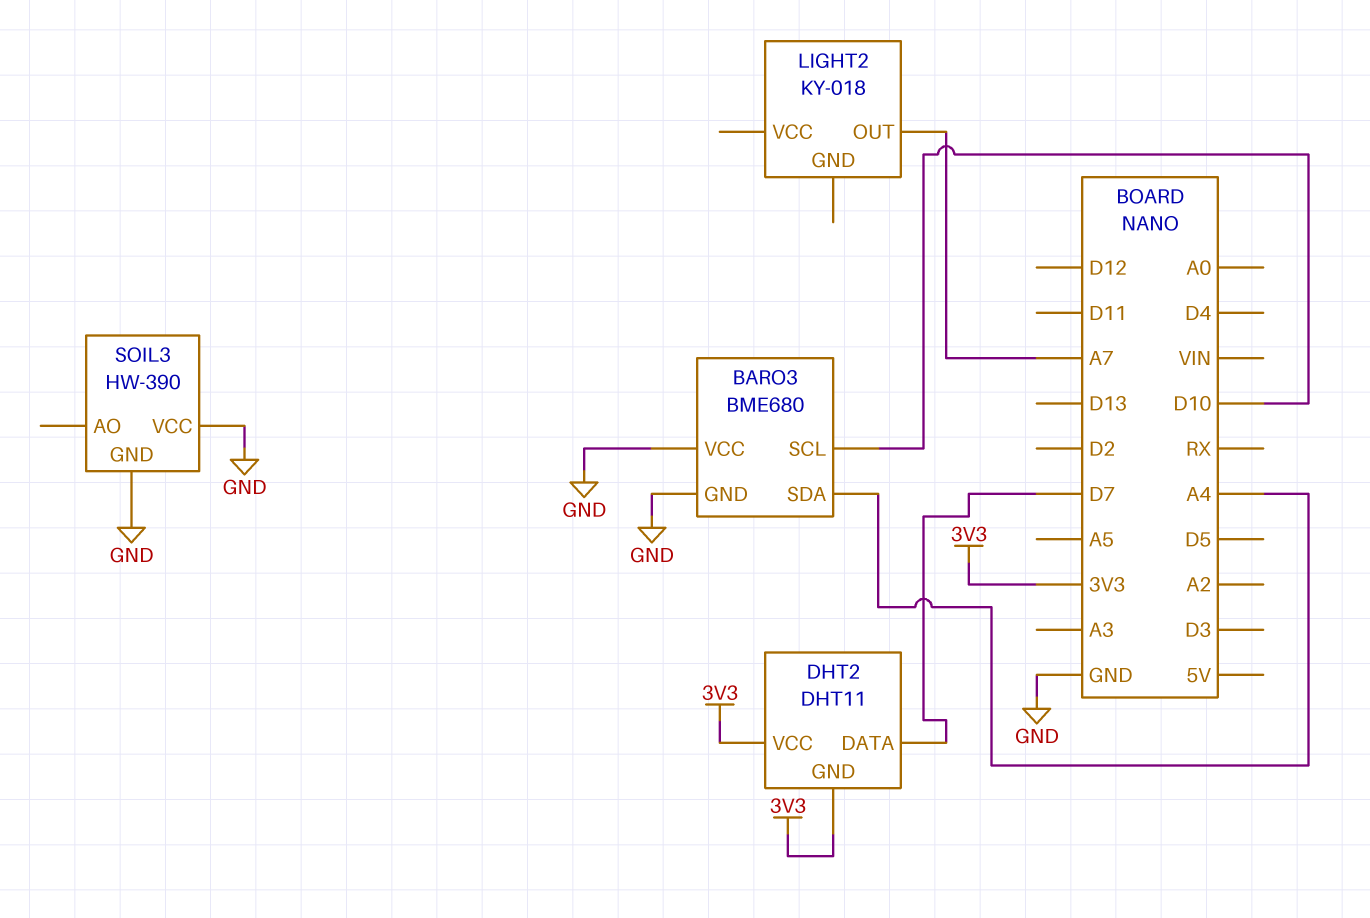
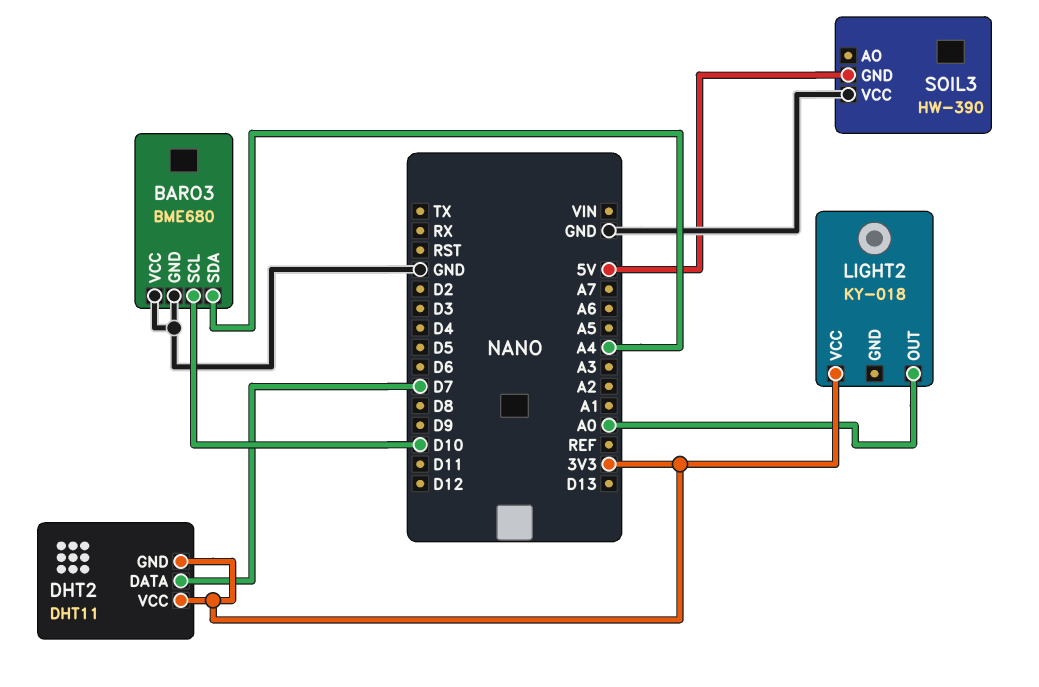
LIGHT2 pin OUT: A7 -> A0
LIGHT2 pin VCC: none -> 3V3
SOIL3 pin GND: GND -> 5V

